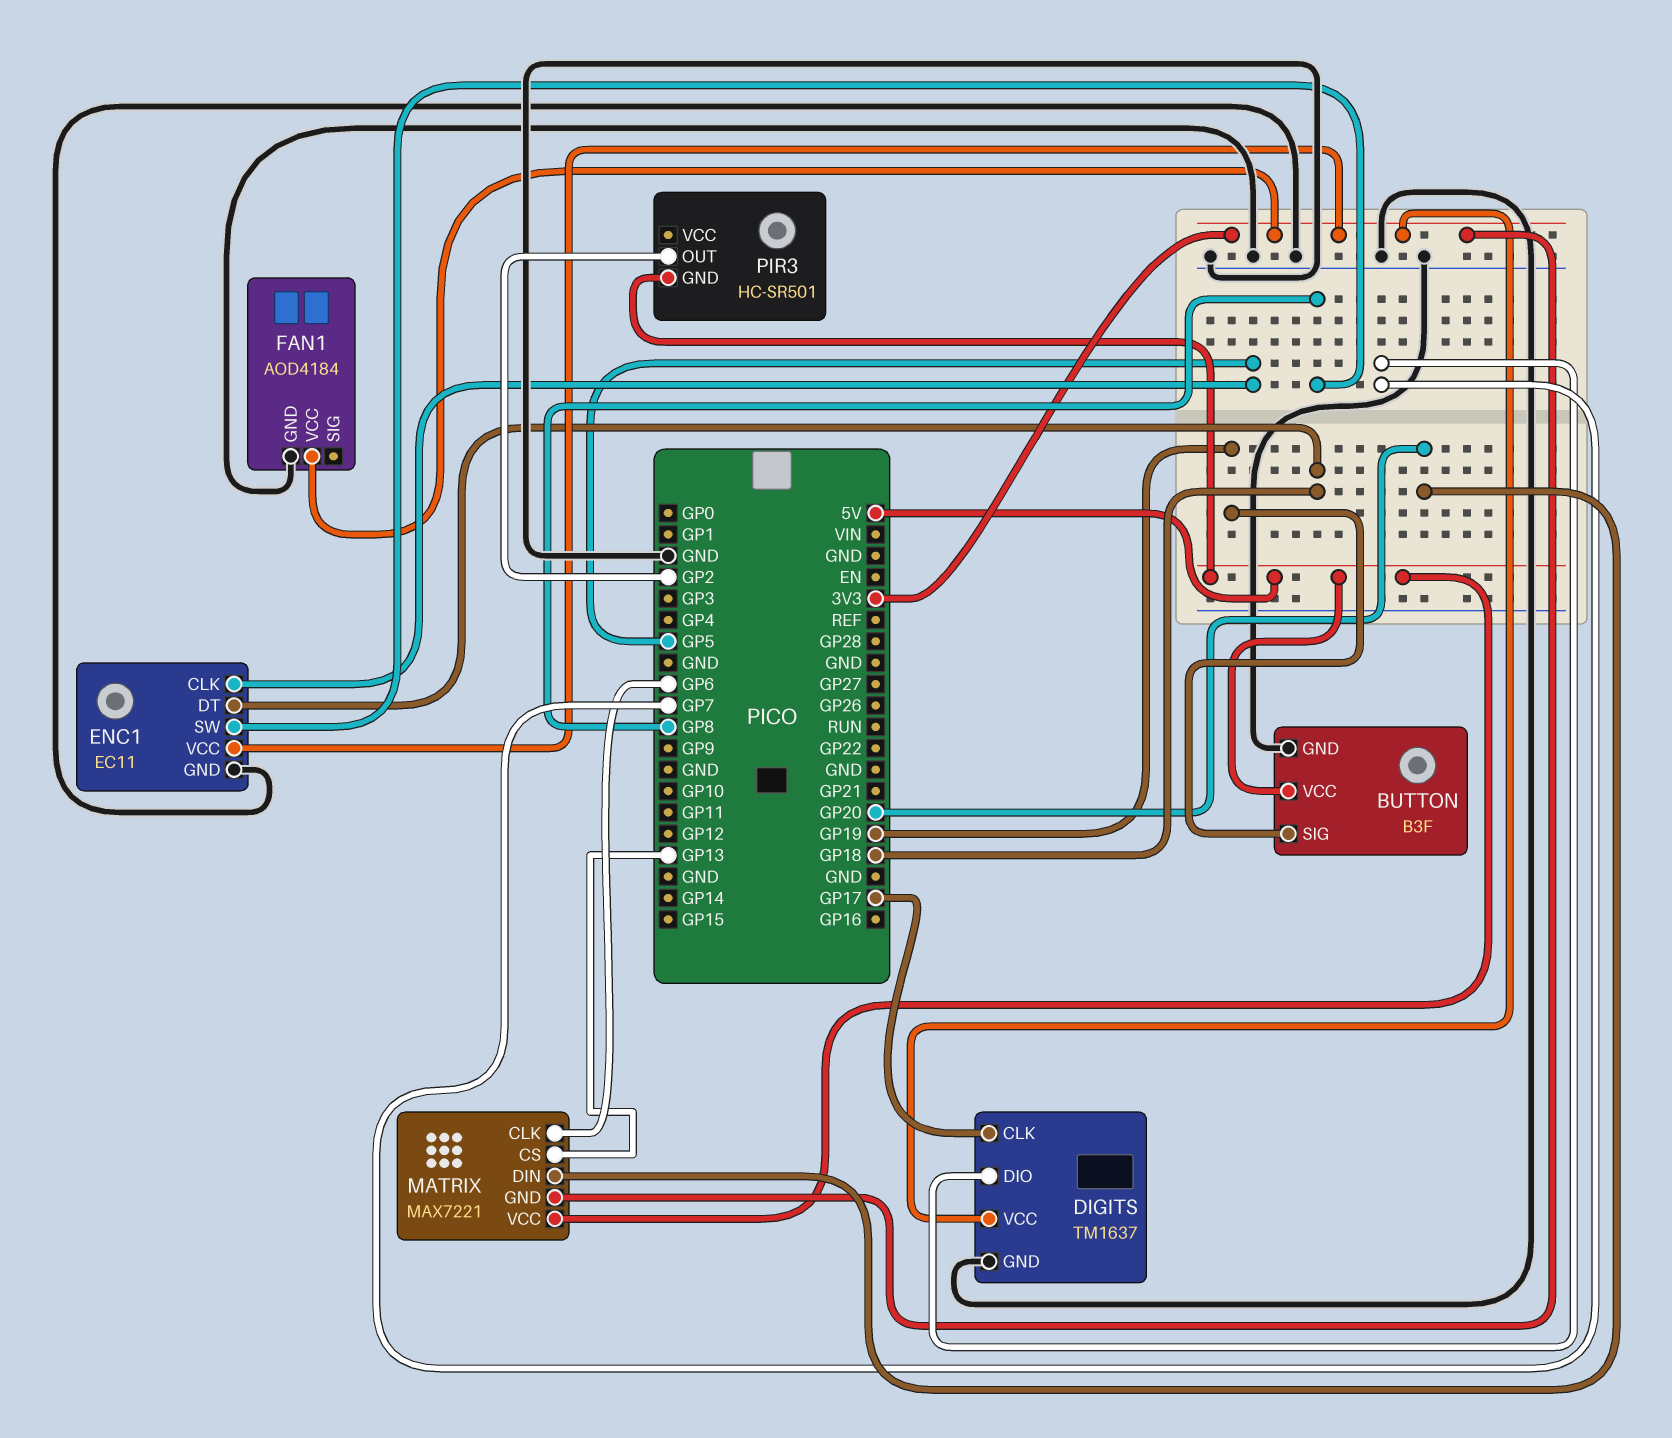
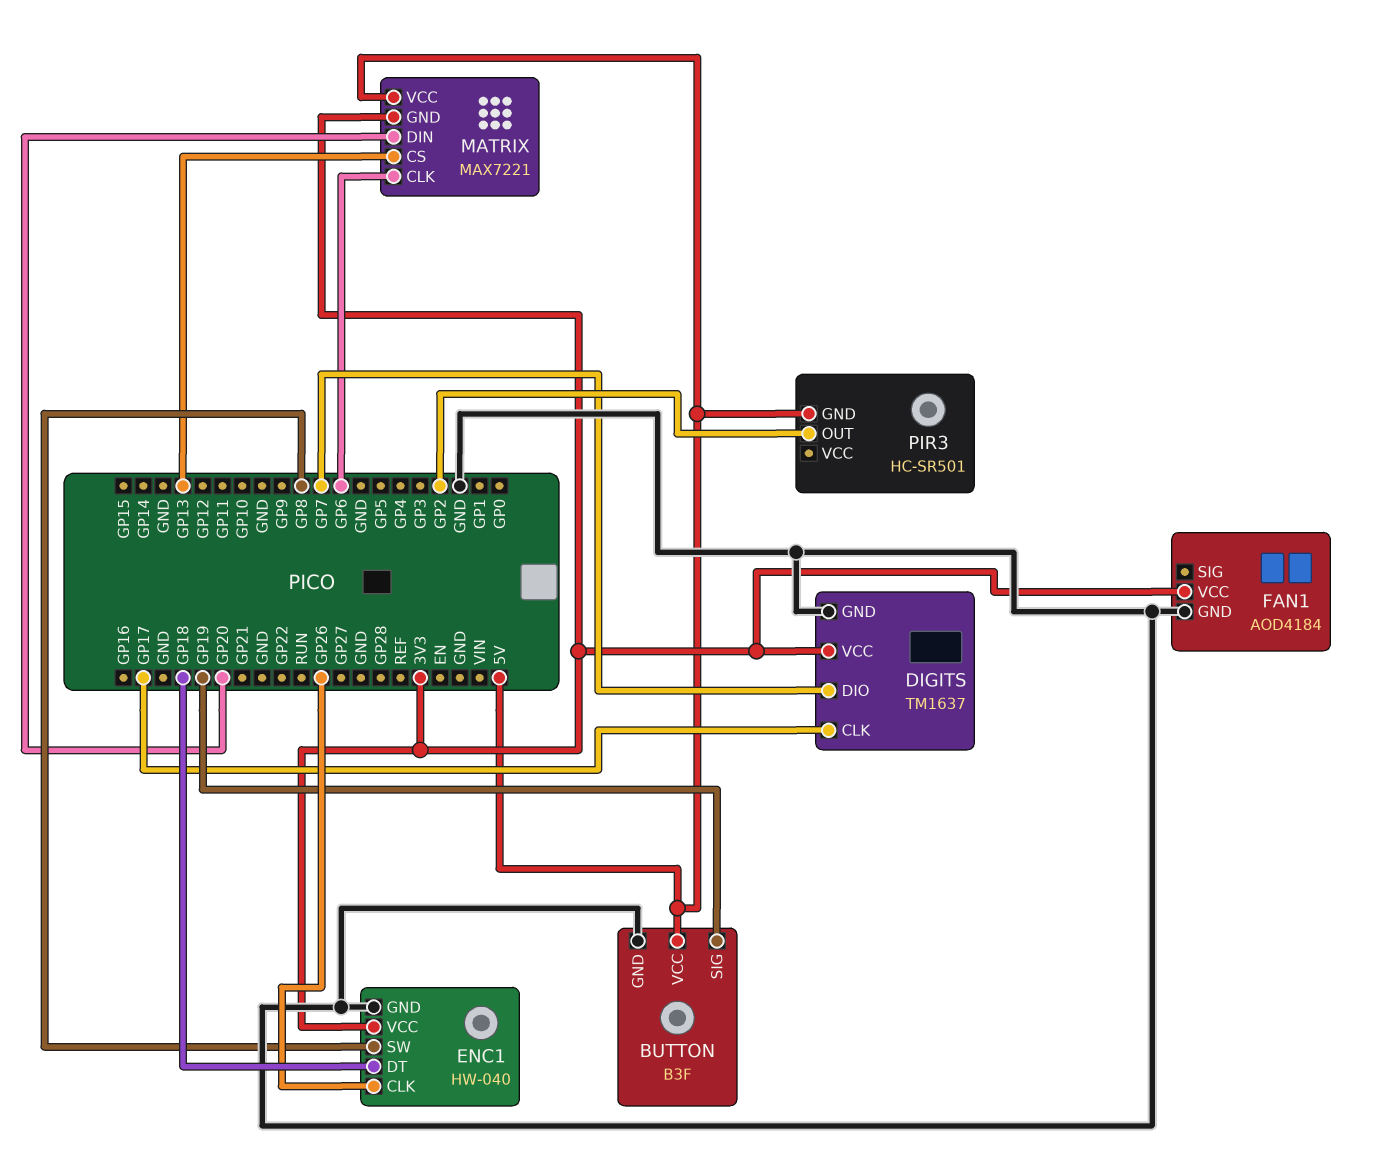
ENC1: EC11 -> HW-040
ENC1 pin CLK: GP5 -> GP26

